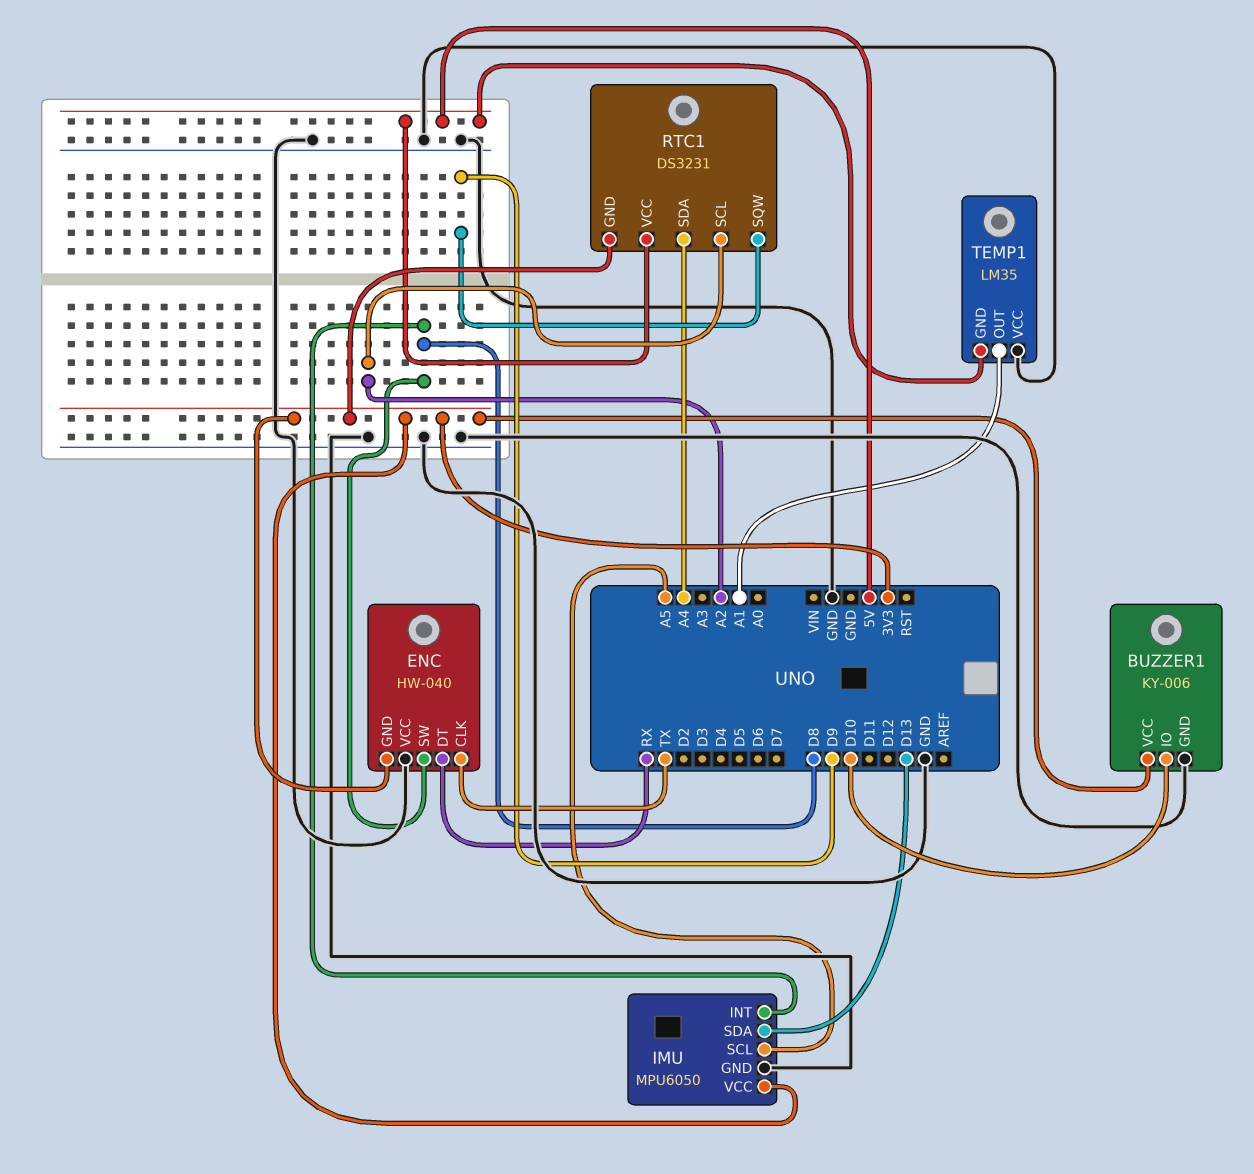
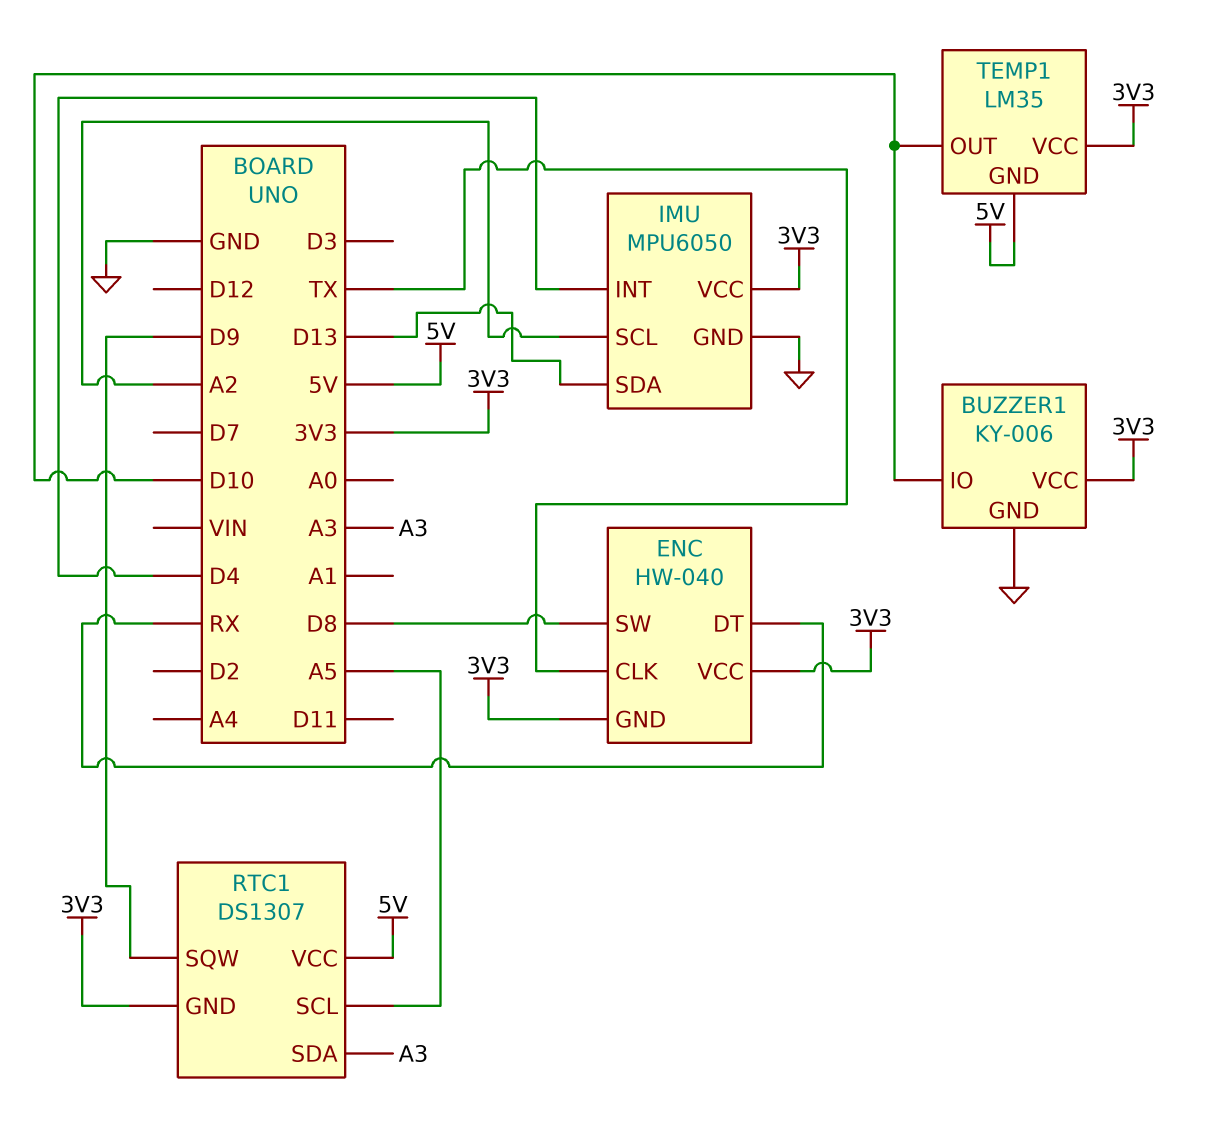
ENC pin VCC: GND -> 3V3
IMU pin INT: D8 -> D4
IMU pin SCL: A5 -> A2
RTC1: DS3231 -> DS1307
RTC1 pin SCL: A2 -> A5
RTC1 pin SDA: A4 -> A3
TEMP1 pin OUT: A1 -> D10
TEMP1 pin VCC: GND -> 3V3

